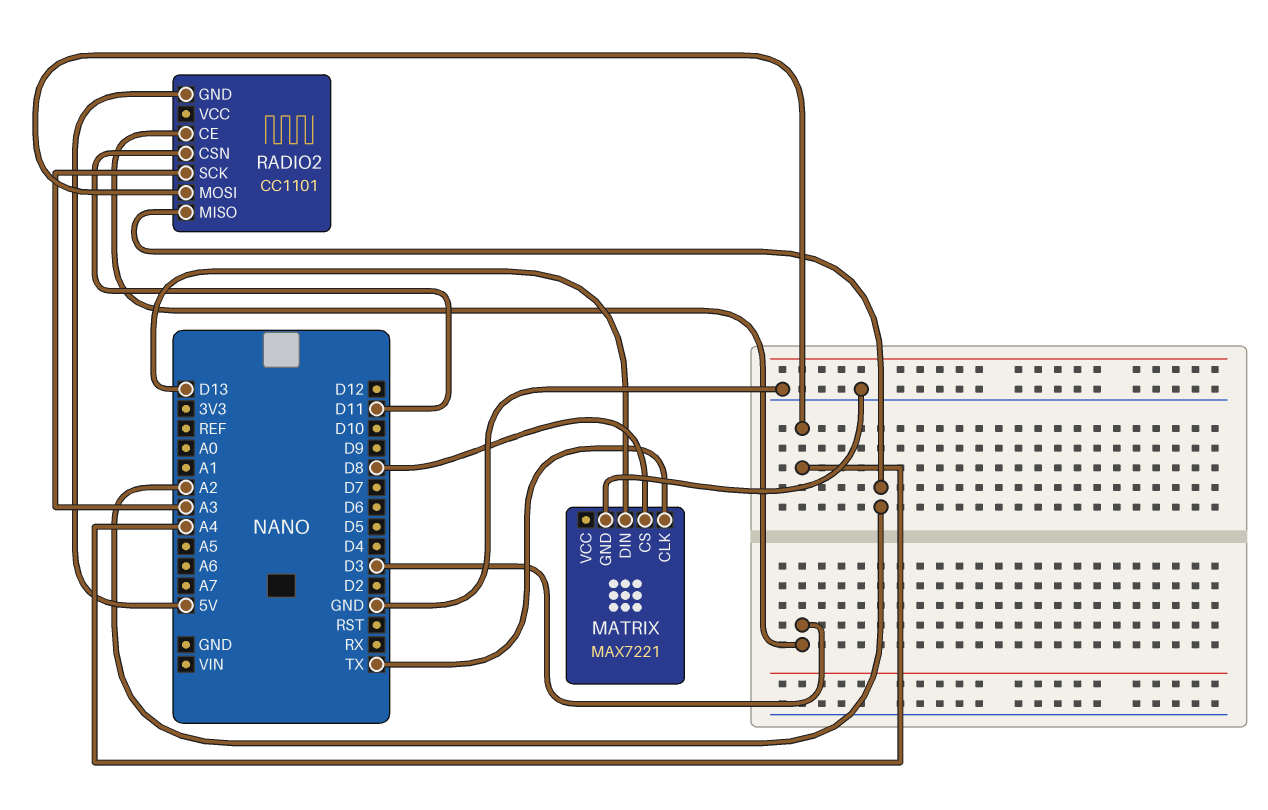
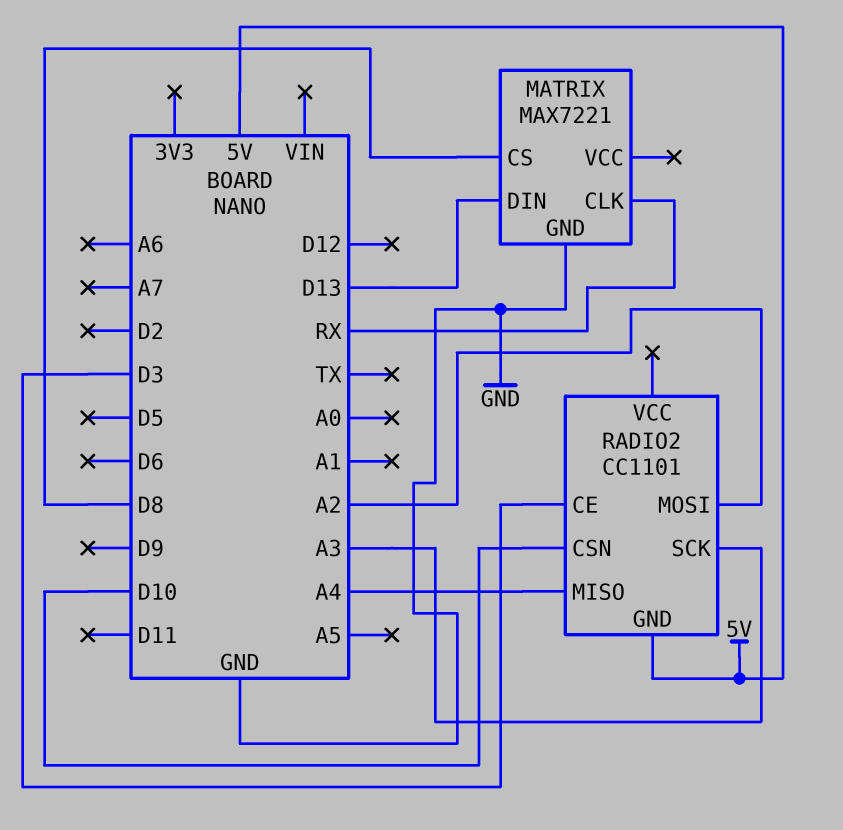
MATRIX pin CLK: TX -> RX
RADIO2 pin CSN: D11 -> D10
RADIO2 pin MISO: A2 -> A4
RADIO2 pin MOSI: A4 -> A2

